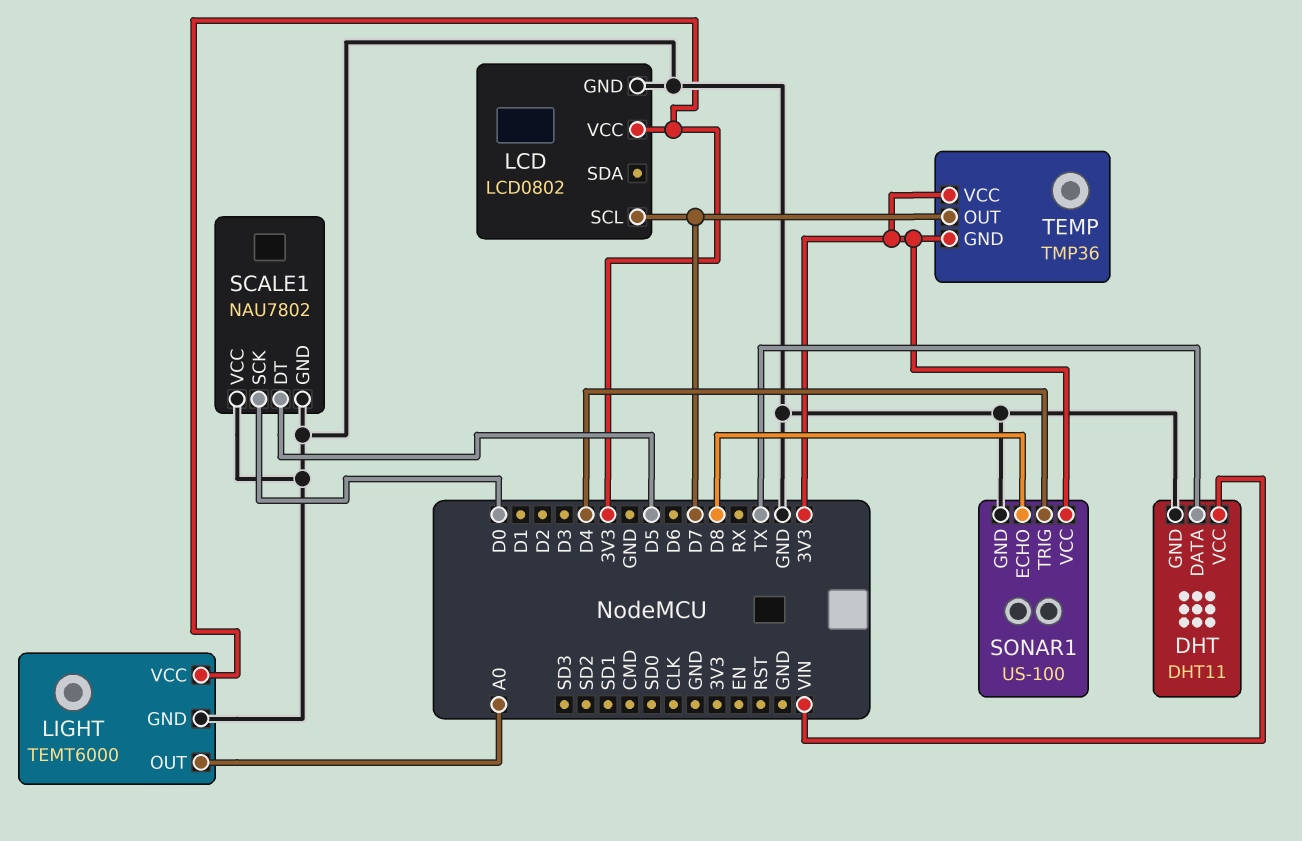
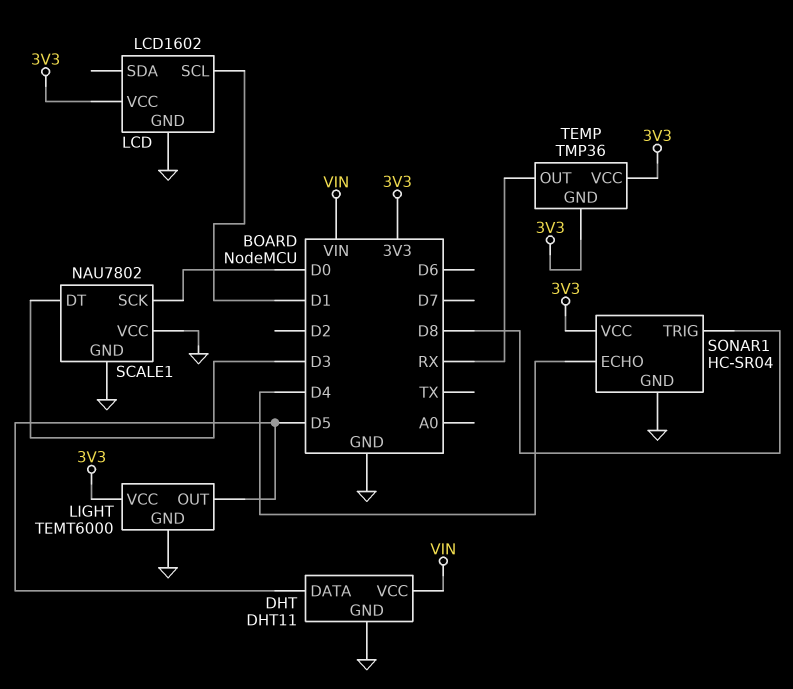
DHT pin DATA: TX -> D5
LCD: LCD0802 -> LCD1602
LCD pin SCL: D7 -> D1
LIGHT pin OUT: A0 -> D5
SCALE1 pin DT: D5 -> D3
SONAR1: US-100 -> HC-SR04
SONAR1 pin ECHO: D8 -> D4
SONAR1 pin TRIG: D4 -> D8
TEMP pin OUT: D7 -> RX

